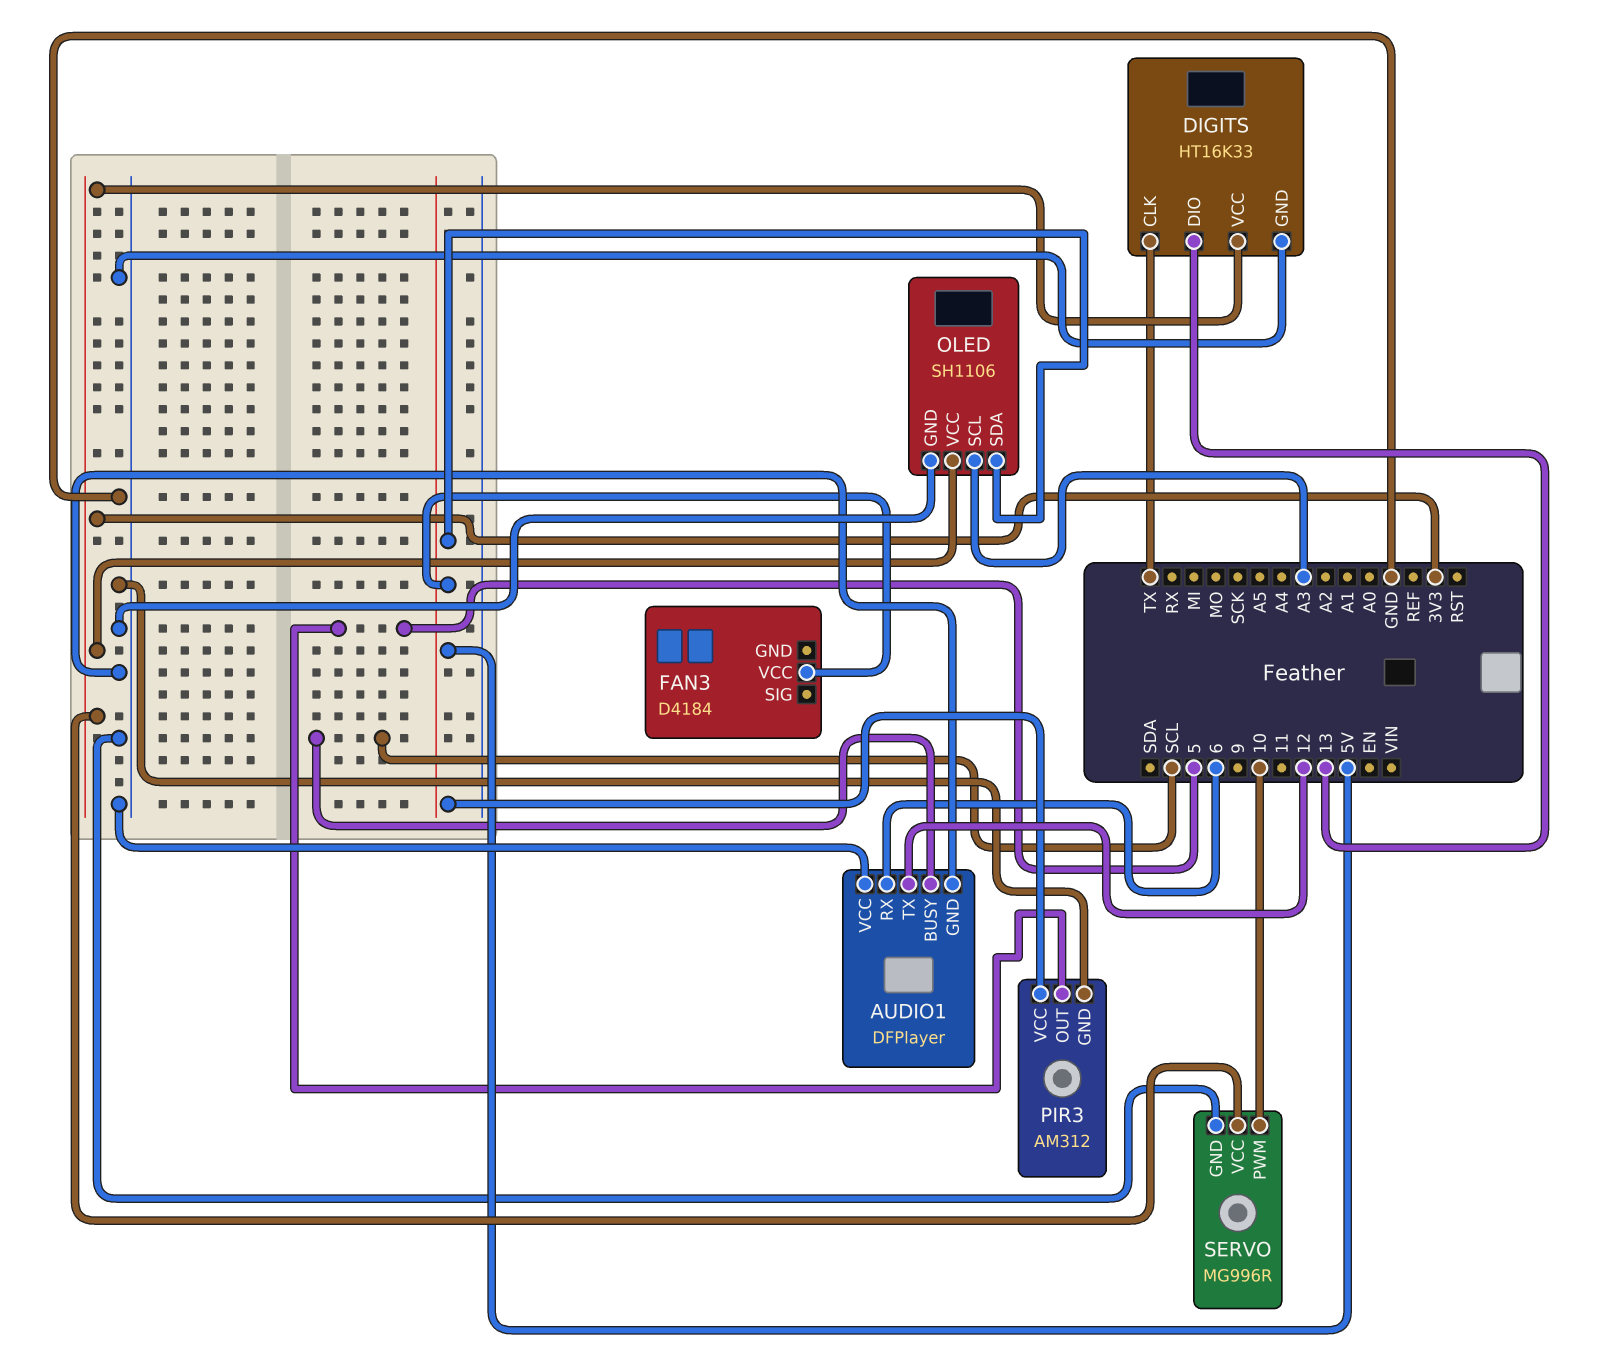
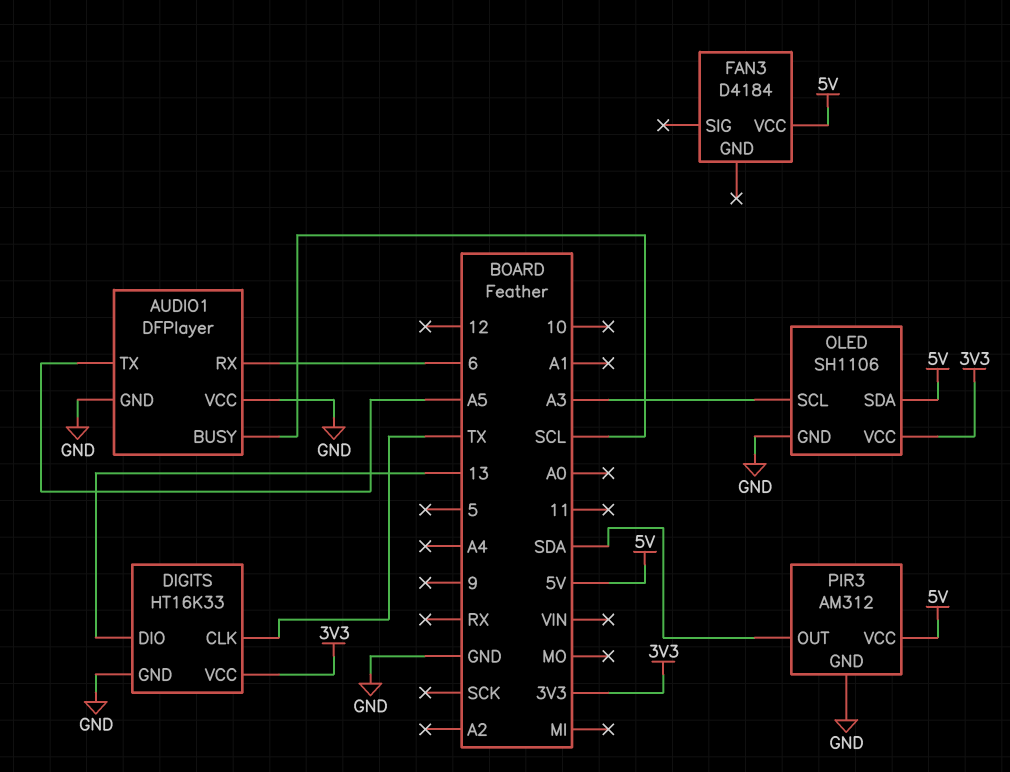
AUDIO1 pin TX: 12 -> A5
PIR3 pin OUT: 5 -> SDA
SERVO: MG996R -> none
SERVO pin GND: GND -> none
SERVO pin PWM: 10 -> none
SERVO pin VCC: 3V3 -> none

